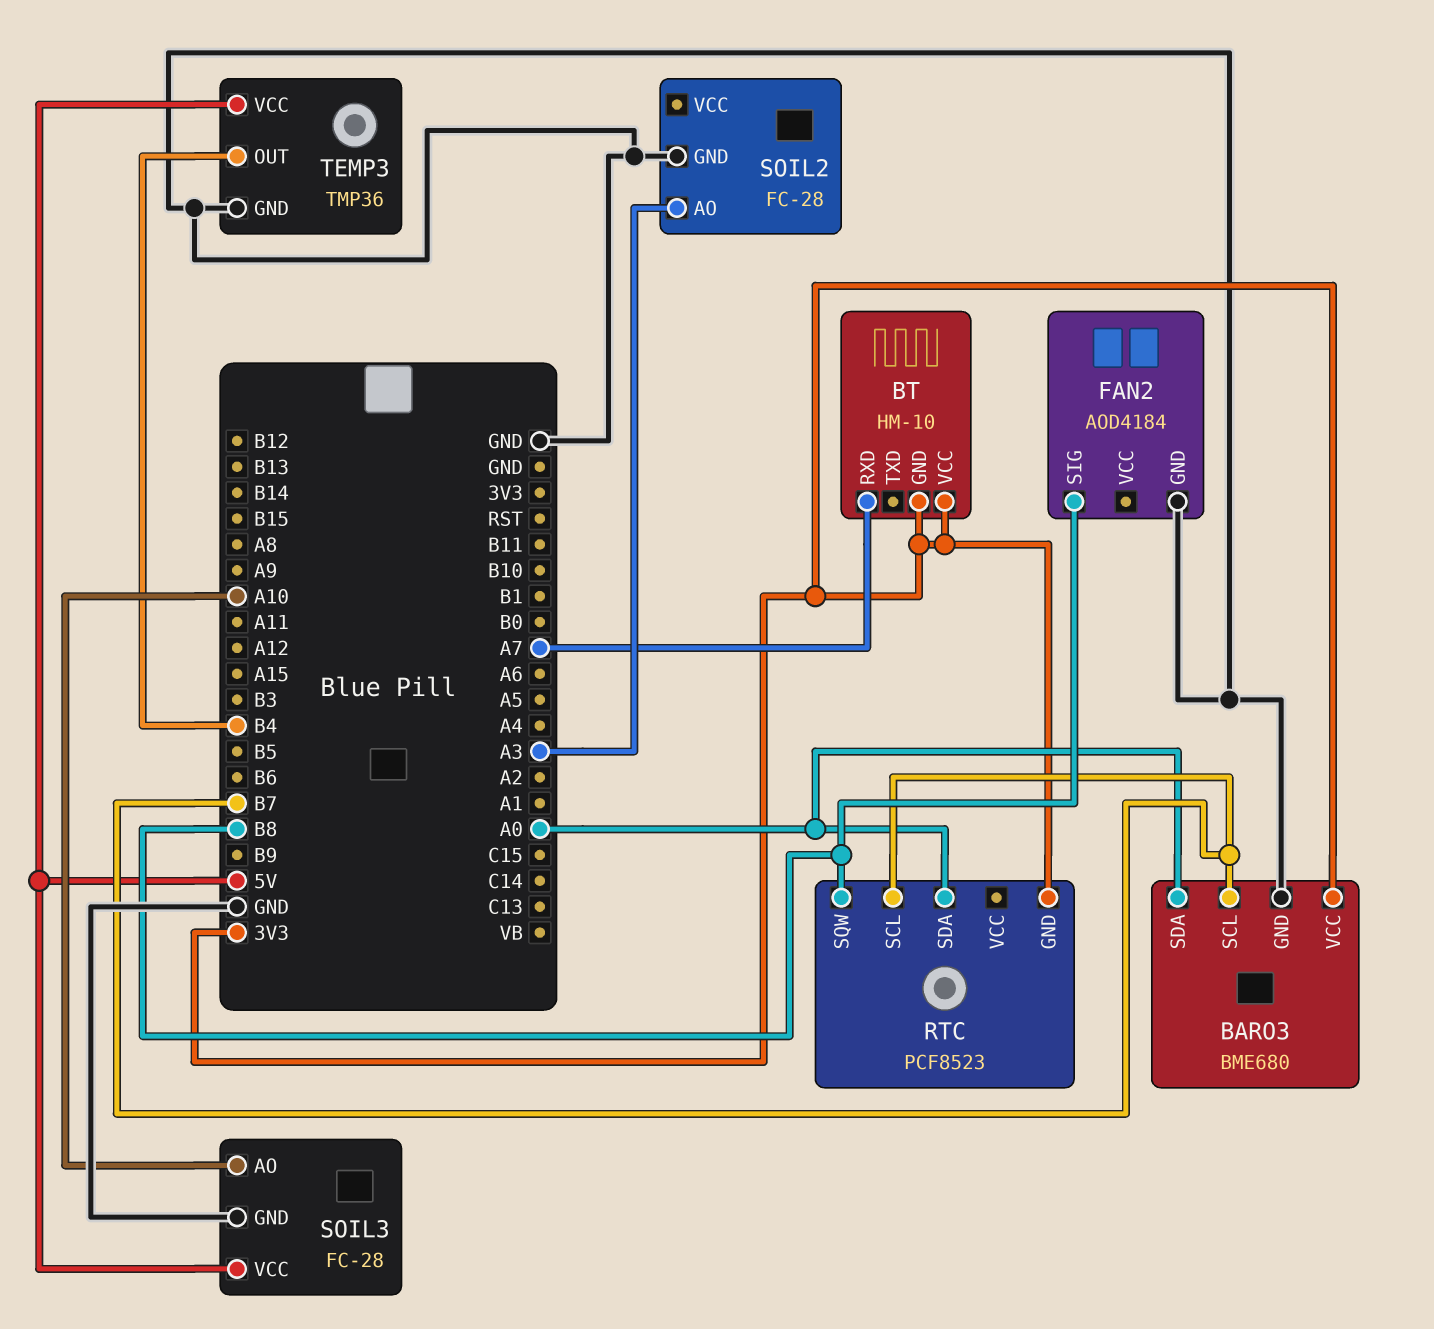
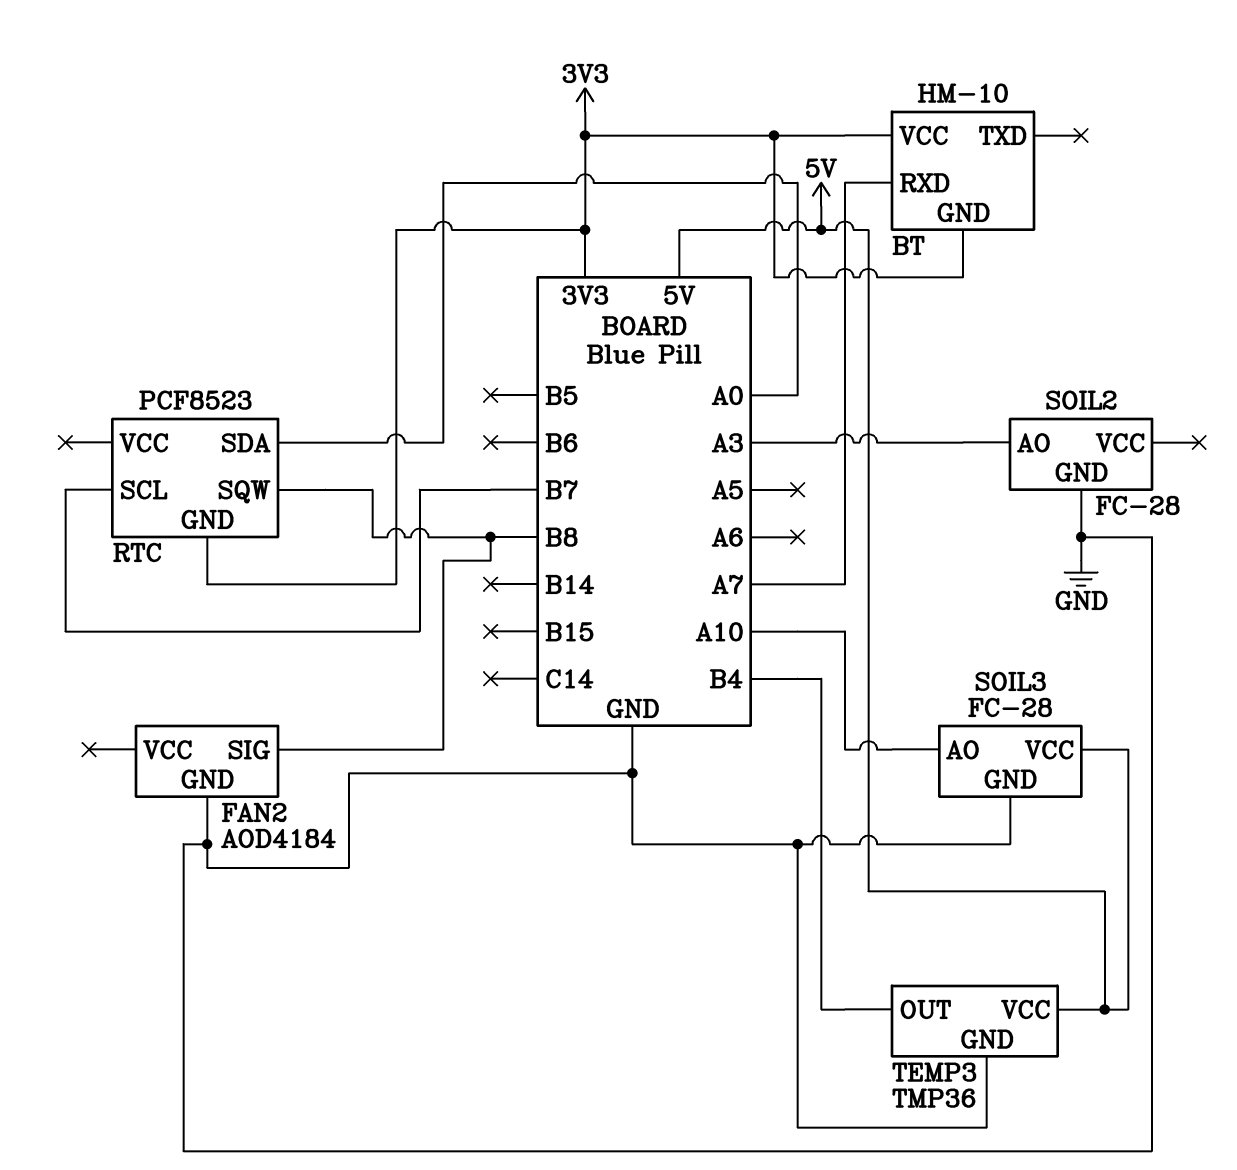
BARO3: BME680 -> none
BARO3 pin GND: GND -> none
BARO3 pin SCL: B7 -> none
BARO3 pin SDA: A0 -> none
BARO3 pin VCC: 3V3 -> none

